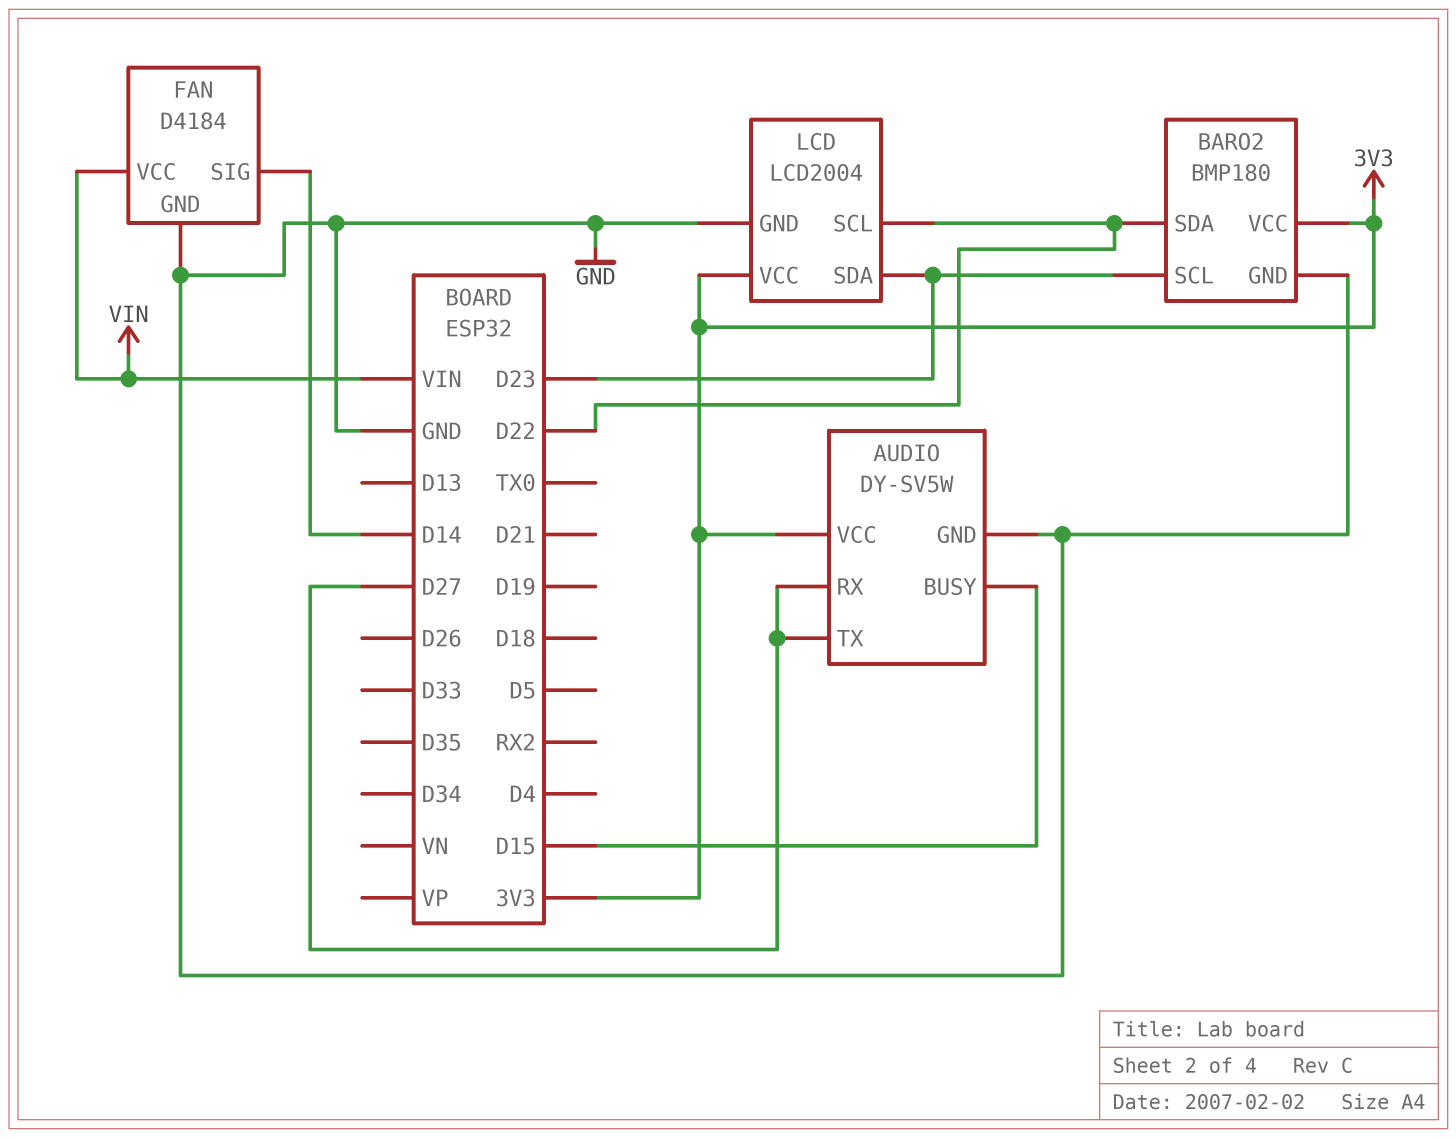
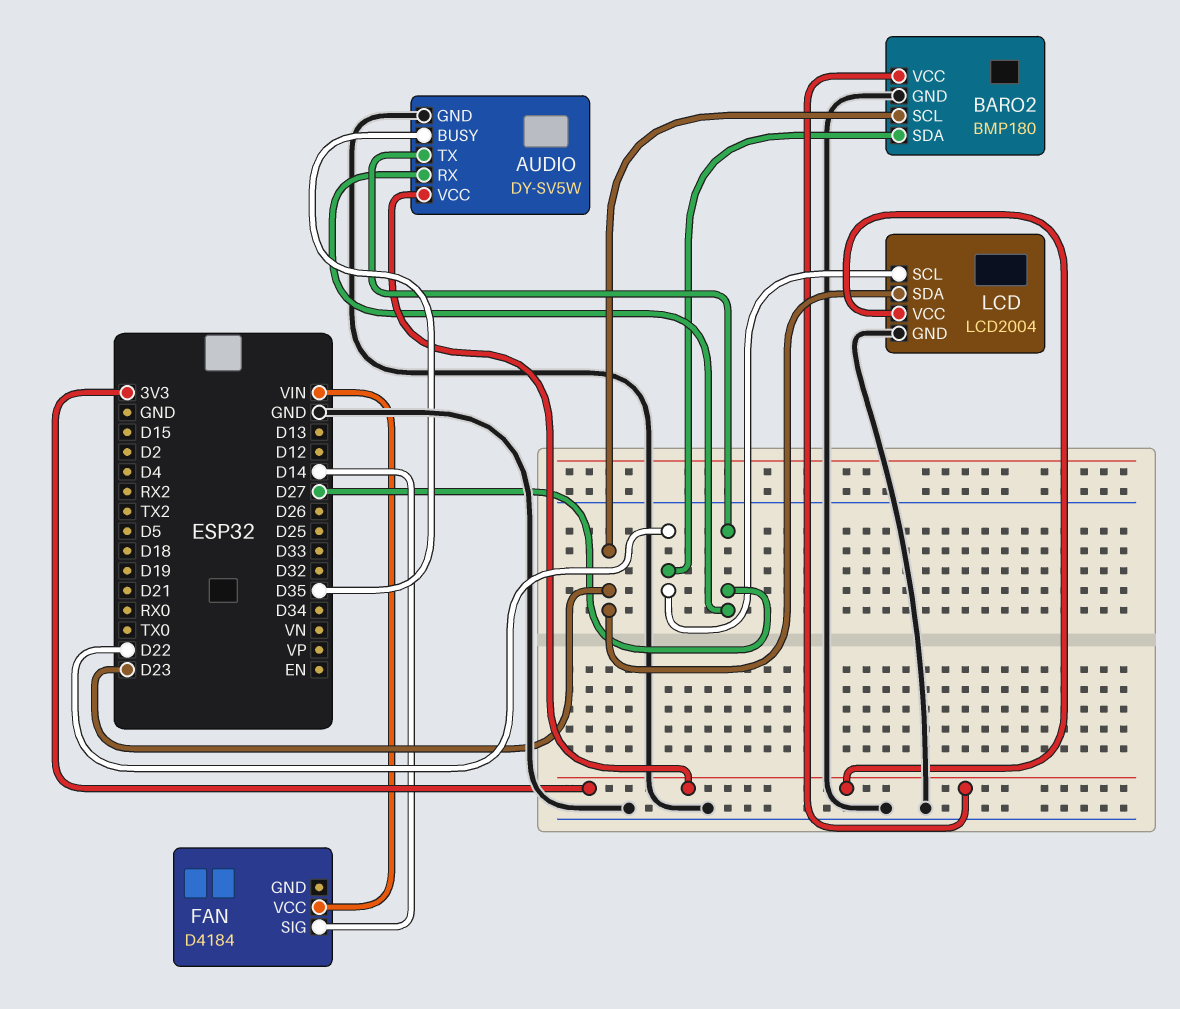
AUDIO pin BUSY: D15 -> D35
FAN pin GND: GND -> none

